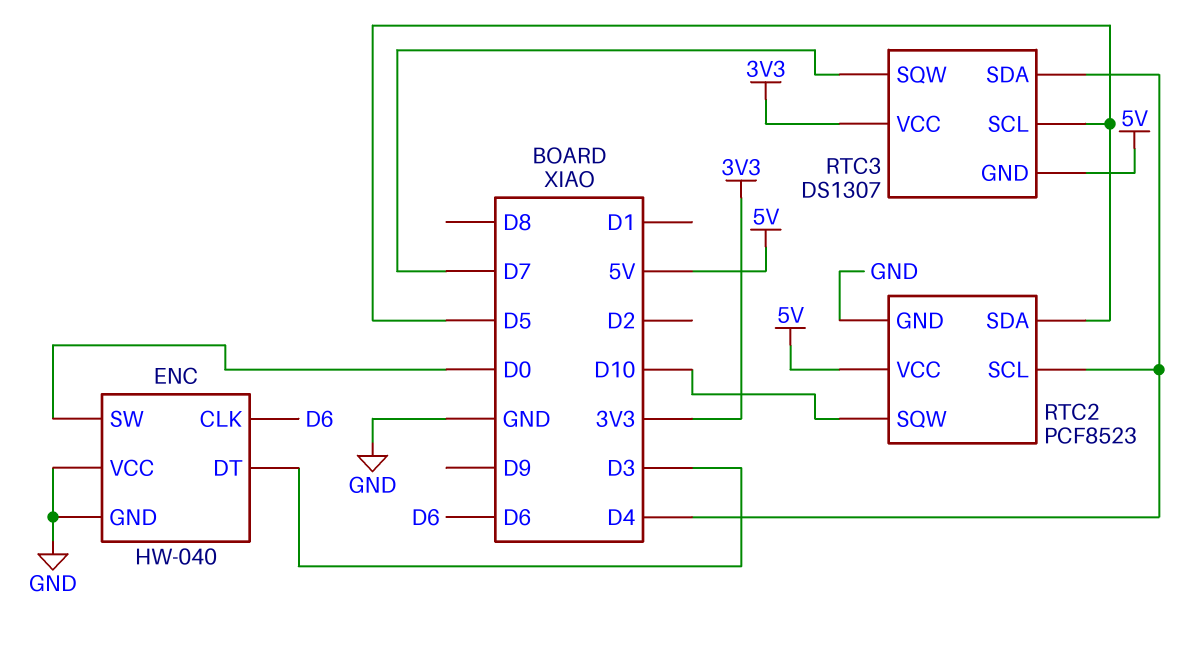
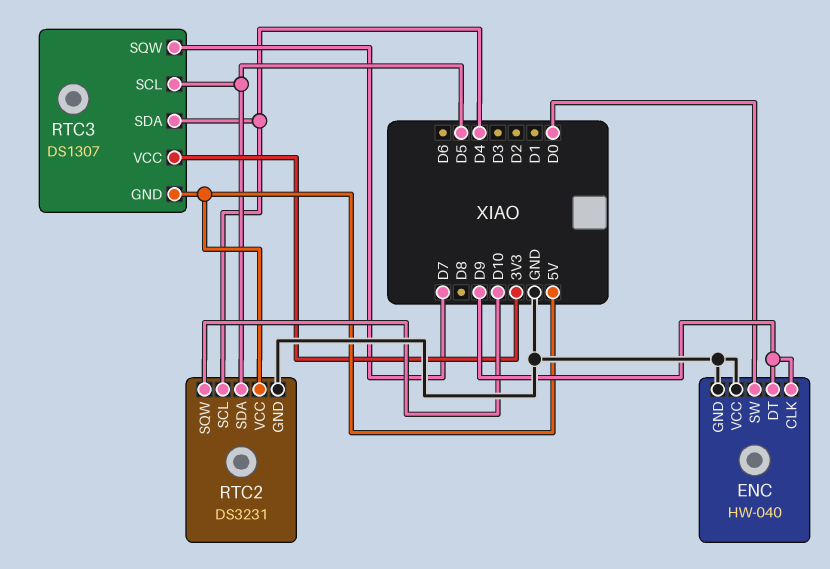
ENC pin CLK: D6 -> D9
ENC pin DT: D3 -> D9
RTC2: PCF8523 -> DS3231

